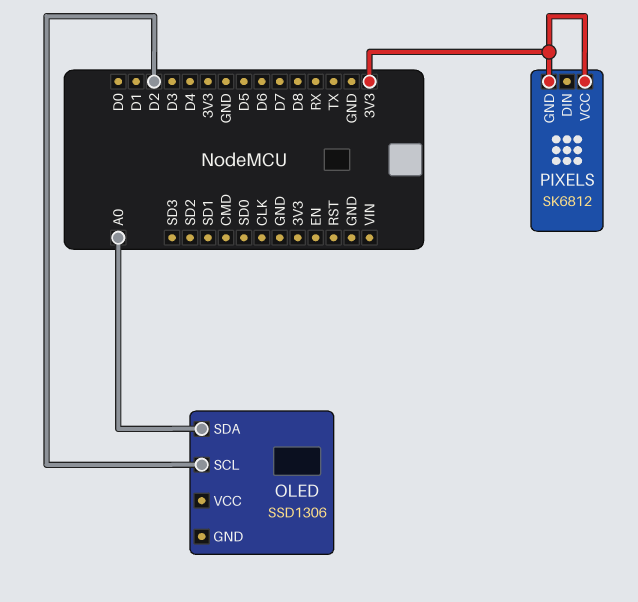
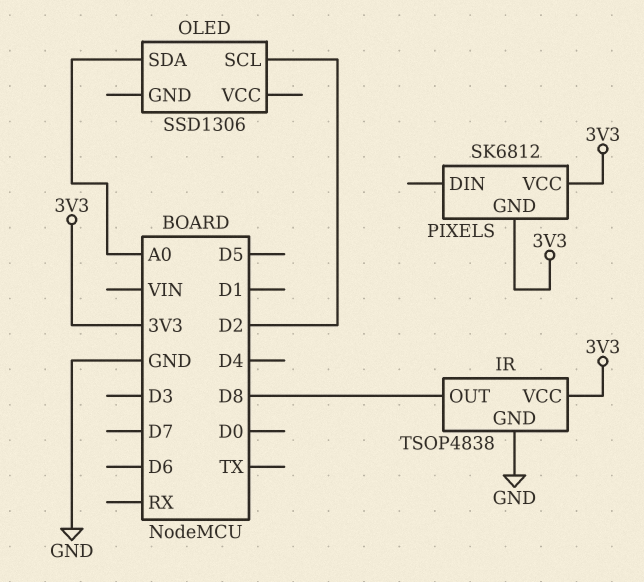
IR: none -> TSOP4838
IR pin GND: none -> GND
IR pin OUT: none -> D8
IR pin VCC: none -> 3V3

